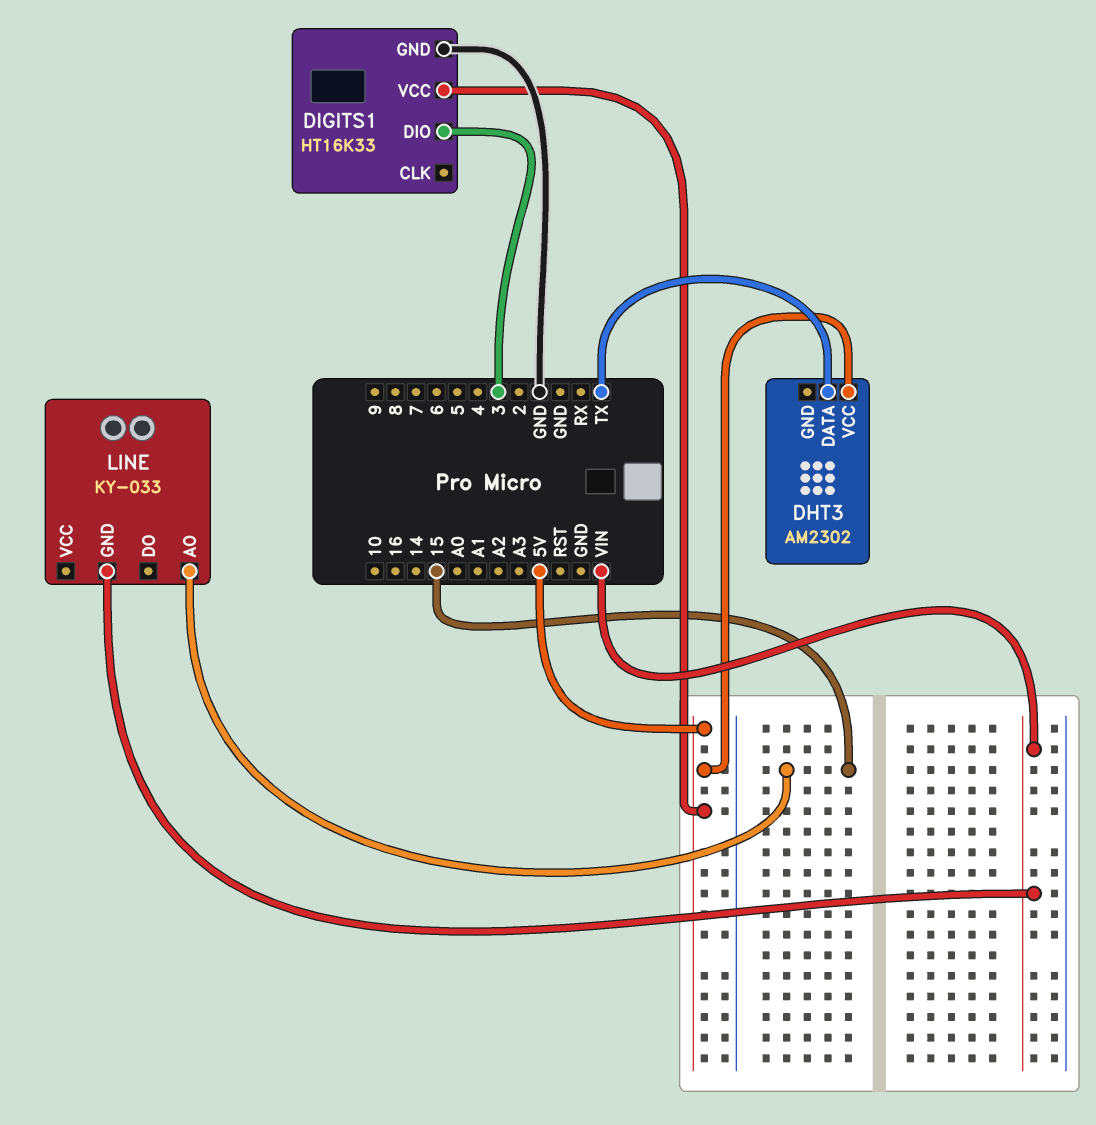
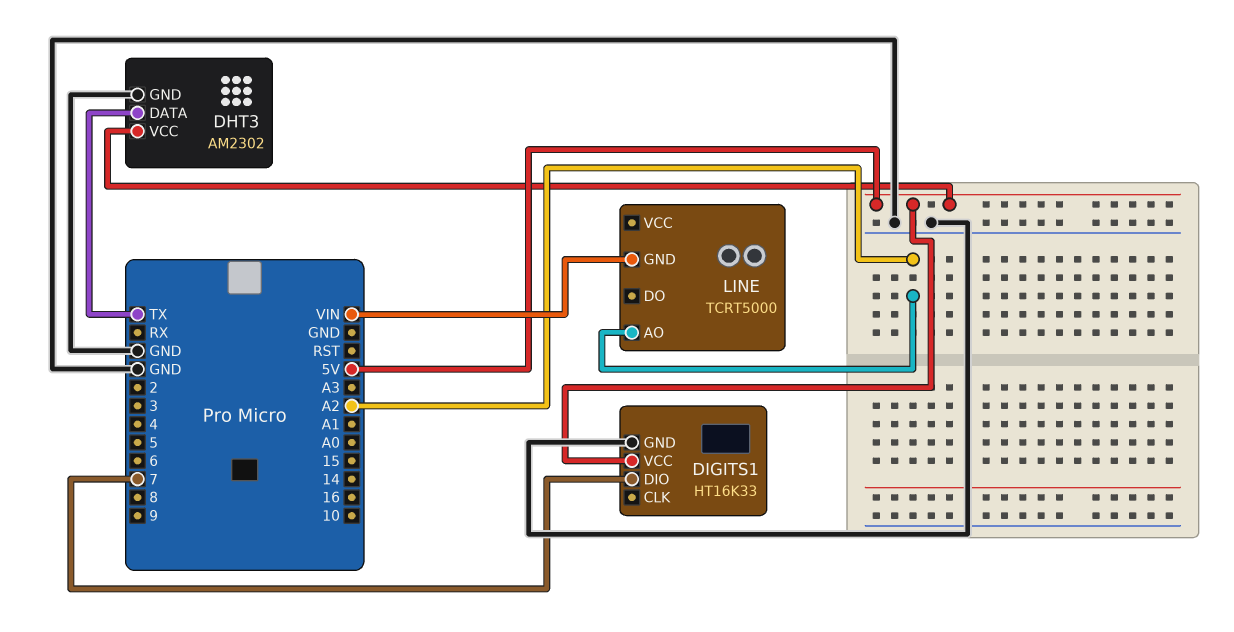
DHT3 pin GND: none -> GND
DIGITS1 pin DIO: 3 -> 7
LINE: KY-033 -> TCRT5000
LINE pin AO: 15 -> A2

